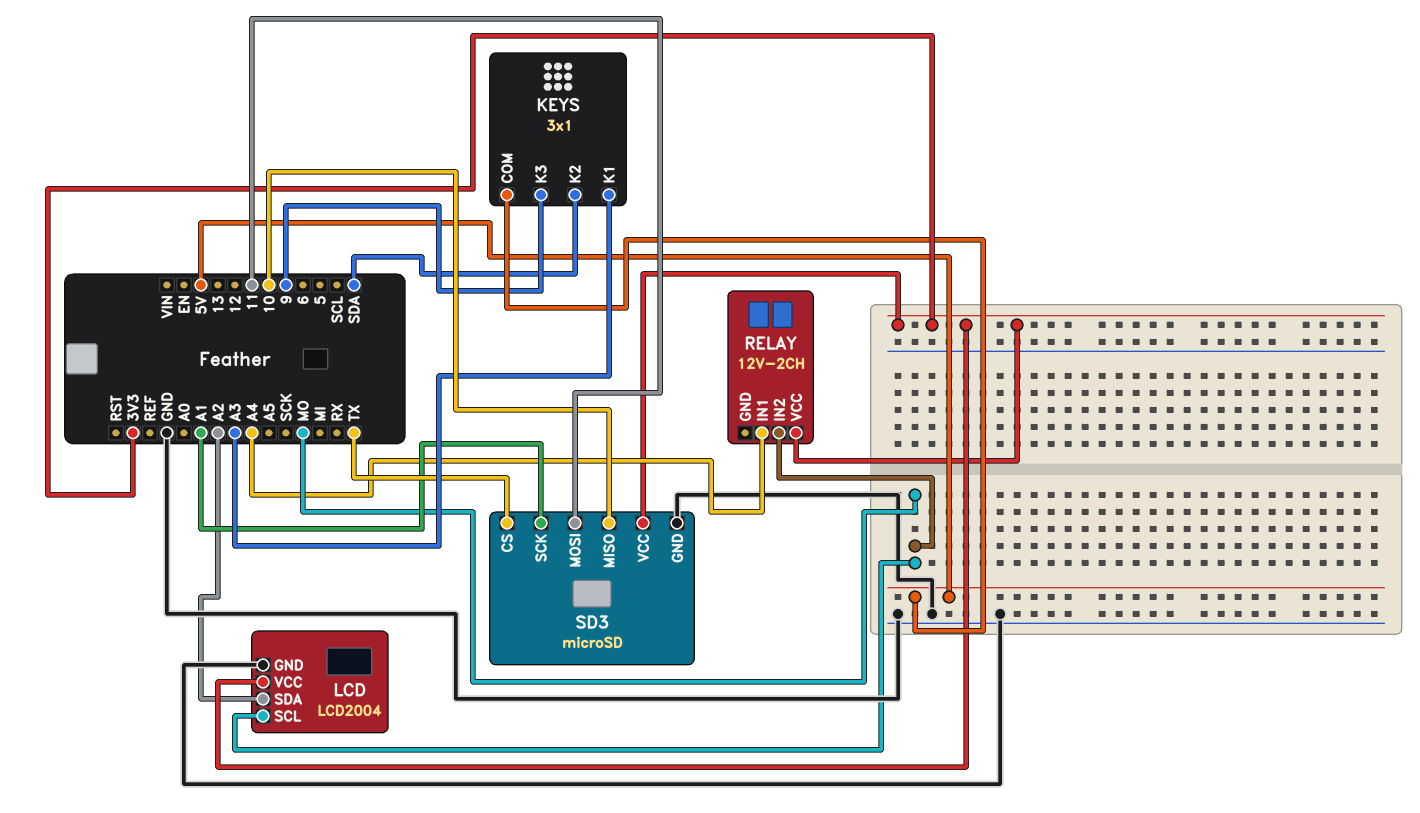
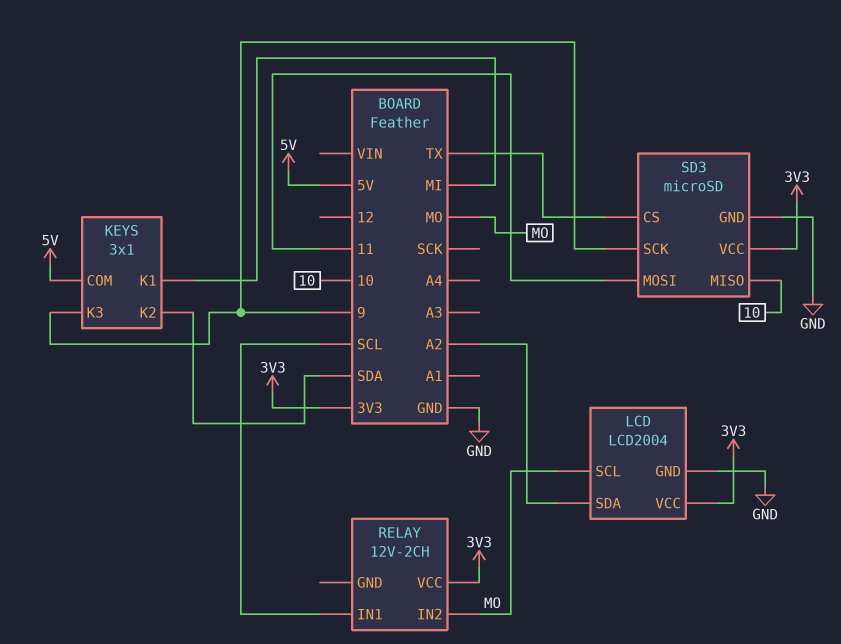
KEYS pin K1: A3 -> MI
RELAY pin IN1: A4 -> SCL
SD3 pin SCK: A1 -> 9

